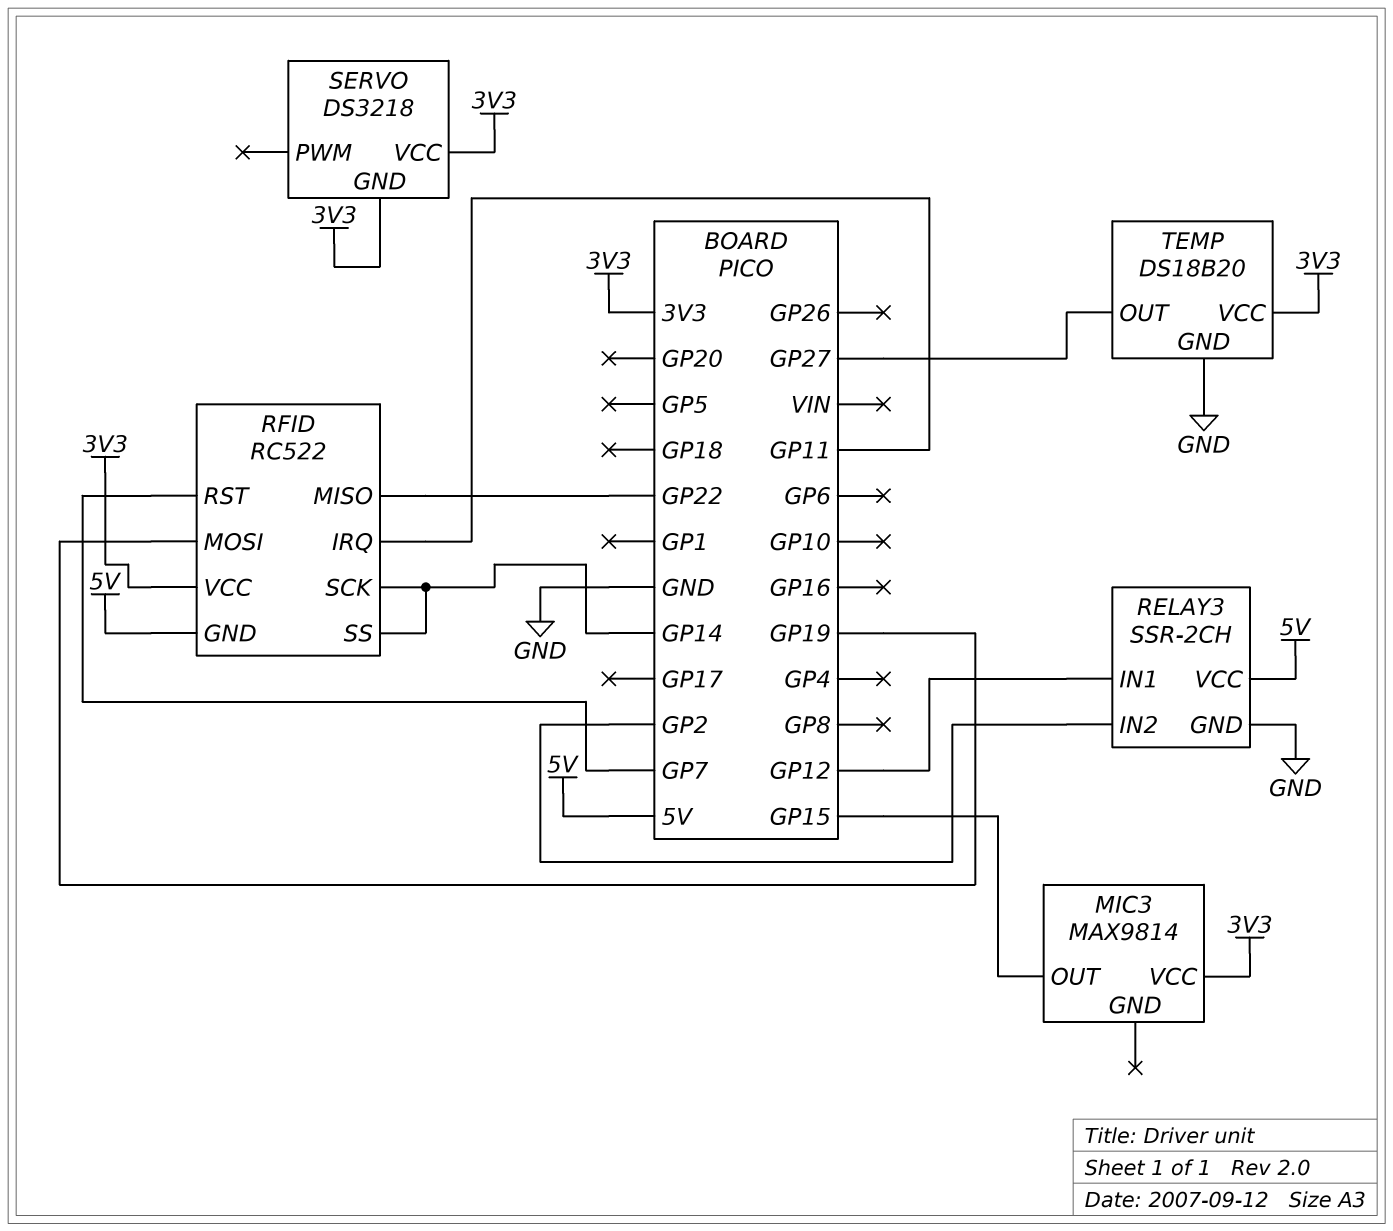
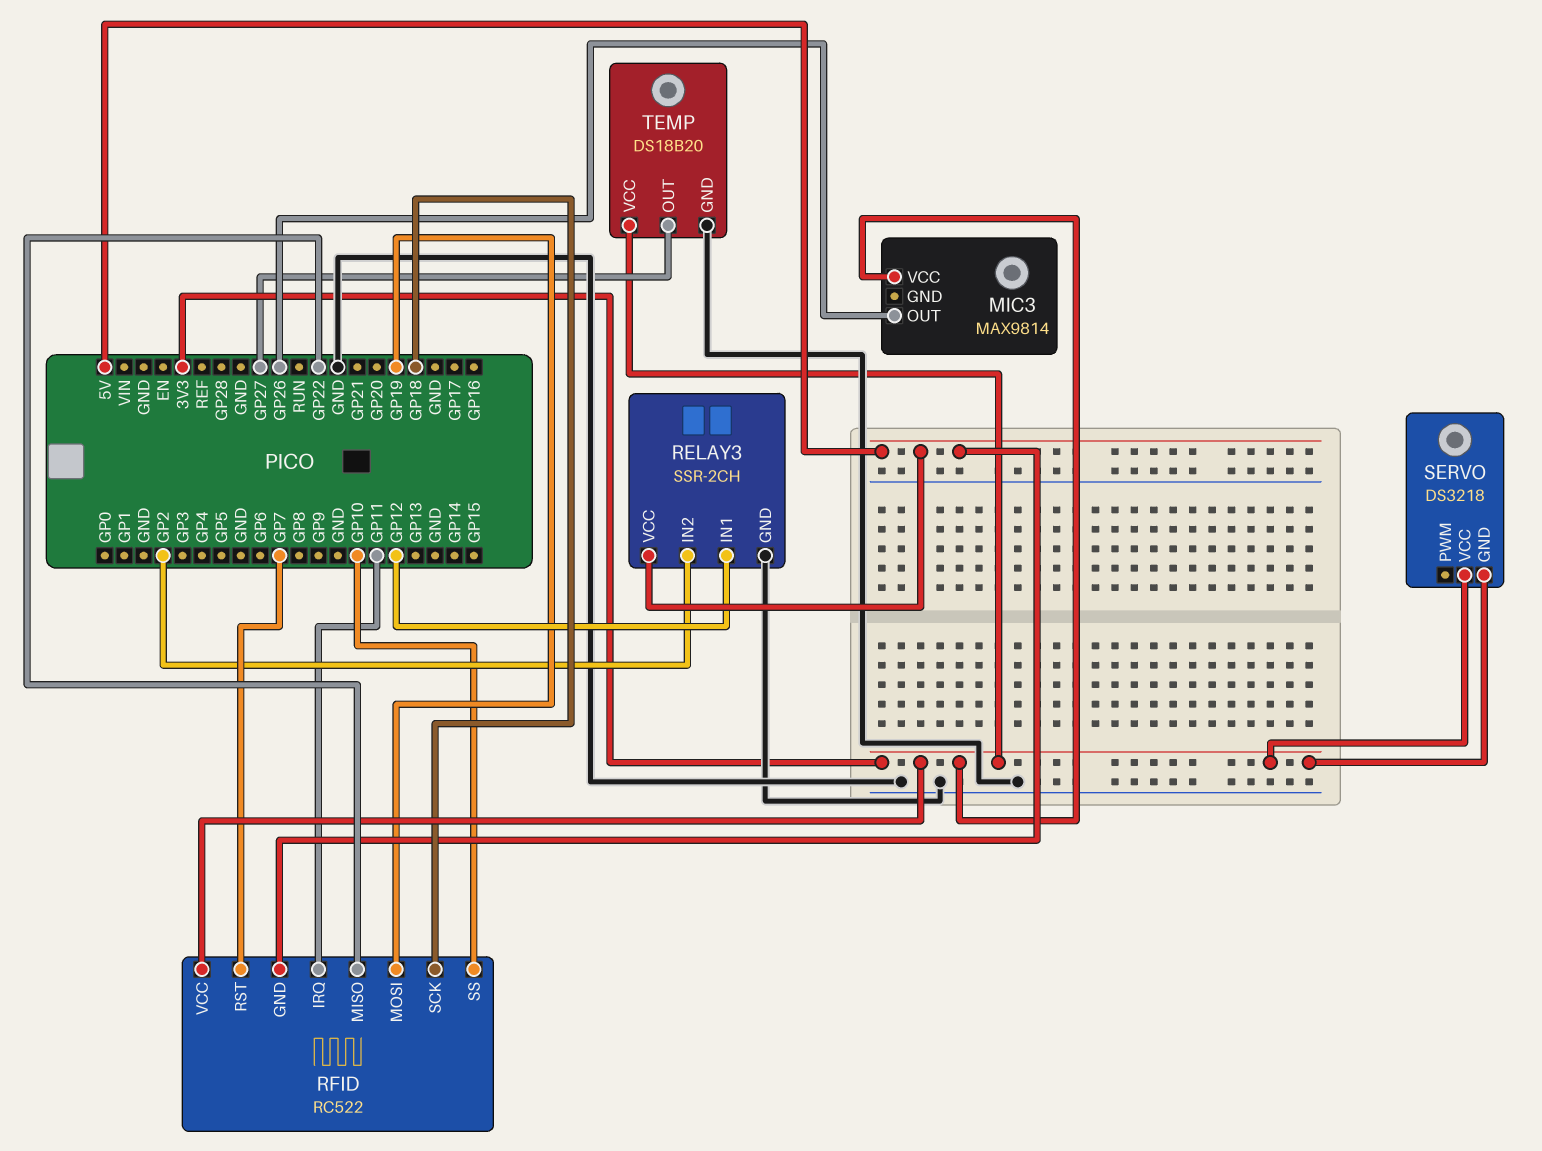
MIC3 pin OUT: GP15 -> GP26
RFID pin SCK: GP14 -> GP18
RFID pin SS: GP14 -> GP10

